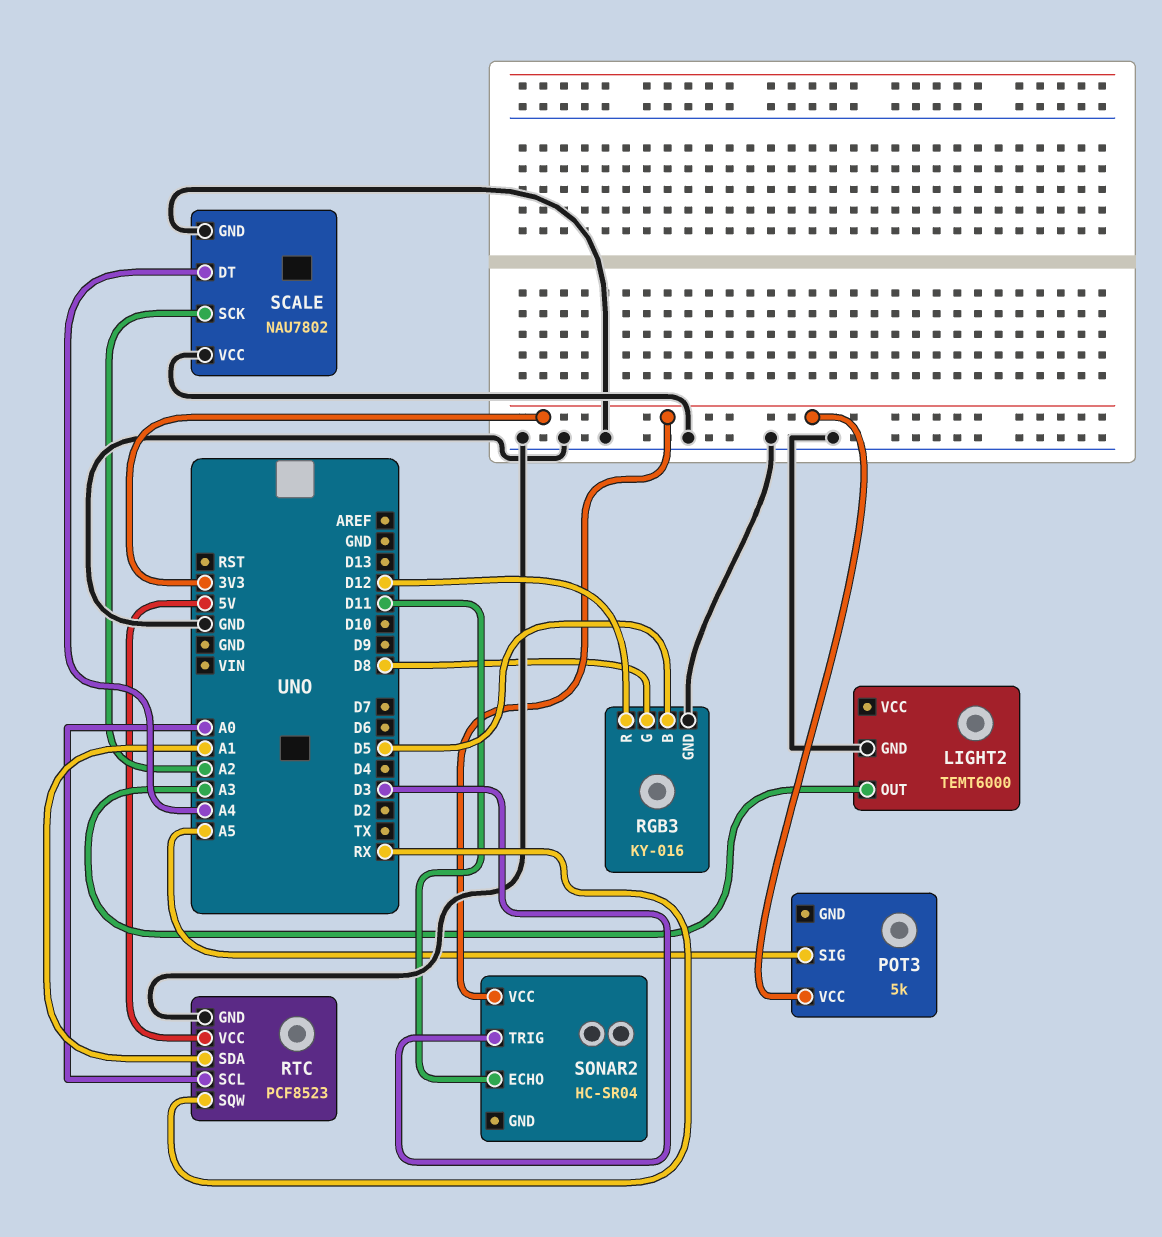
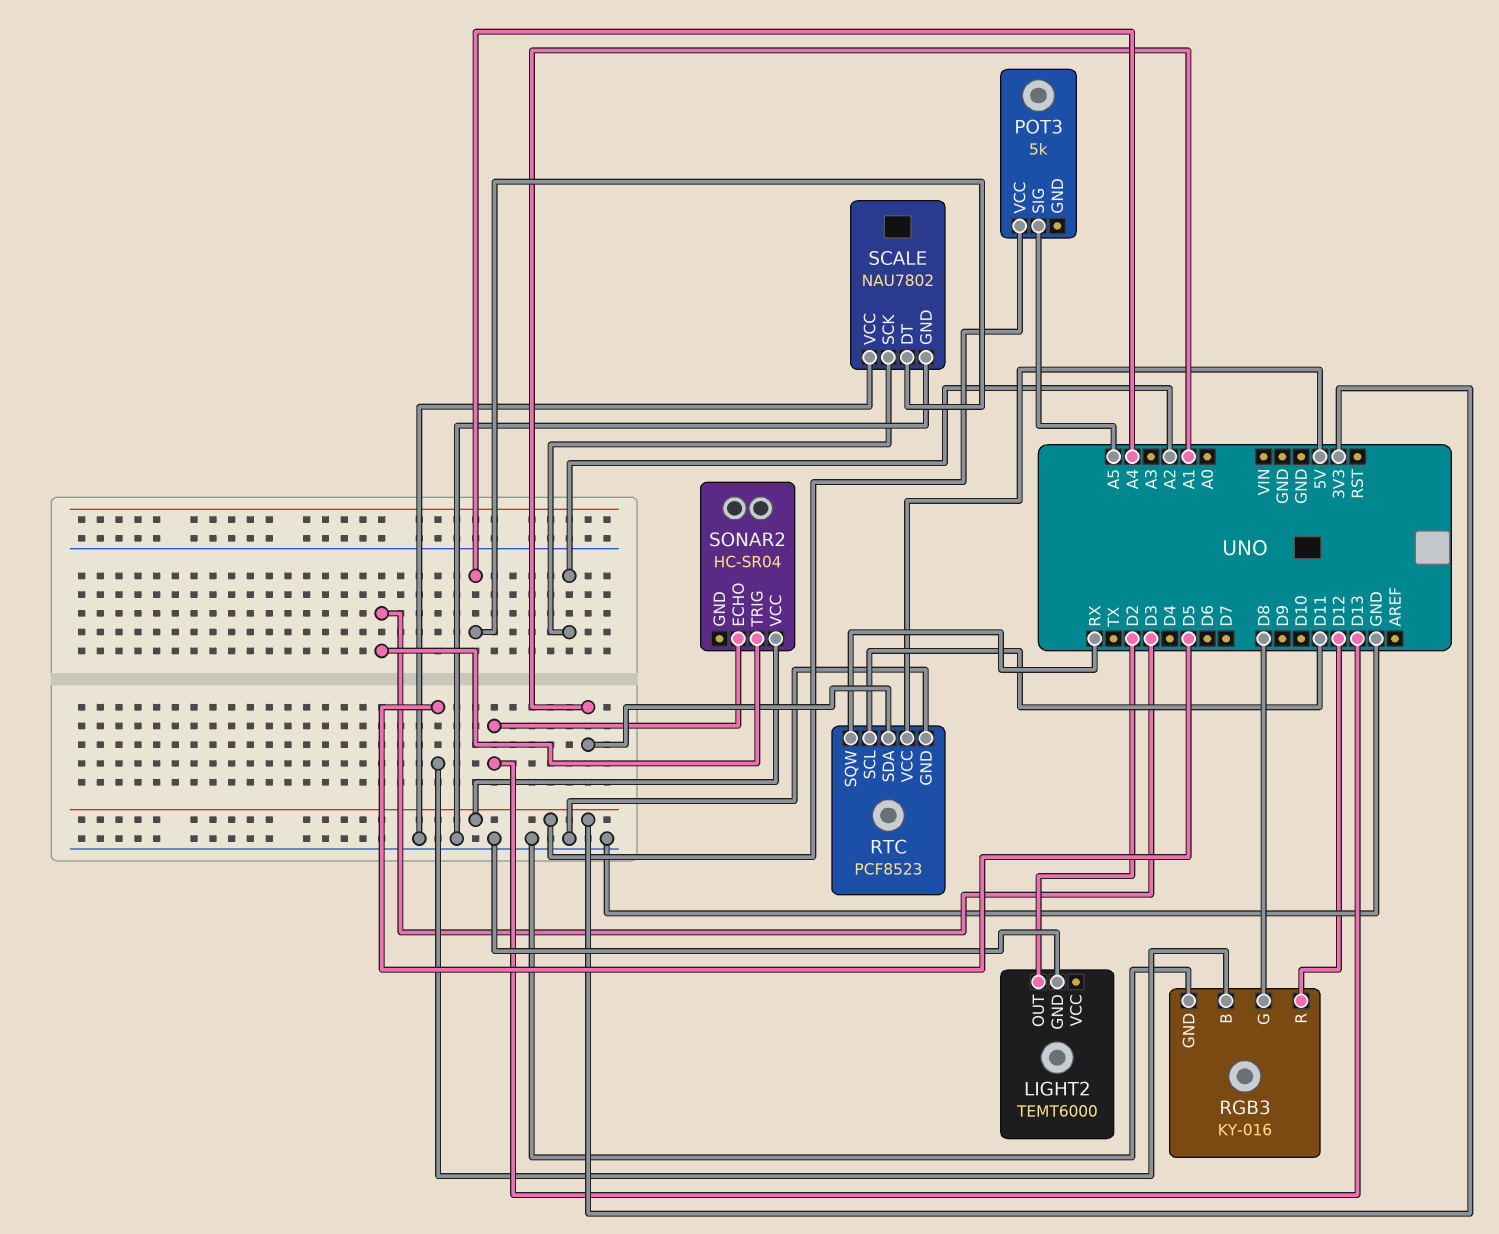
LIGHT2 pin OUT: A3 -> D2
RTC pin SCL: A0 -> D11
SONAR2 pin ECHO: D11 -> D13

